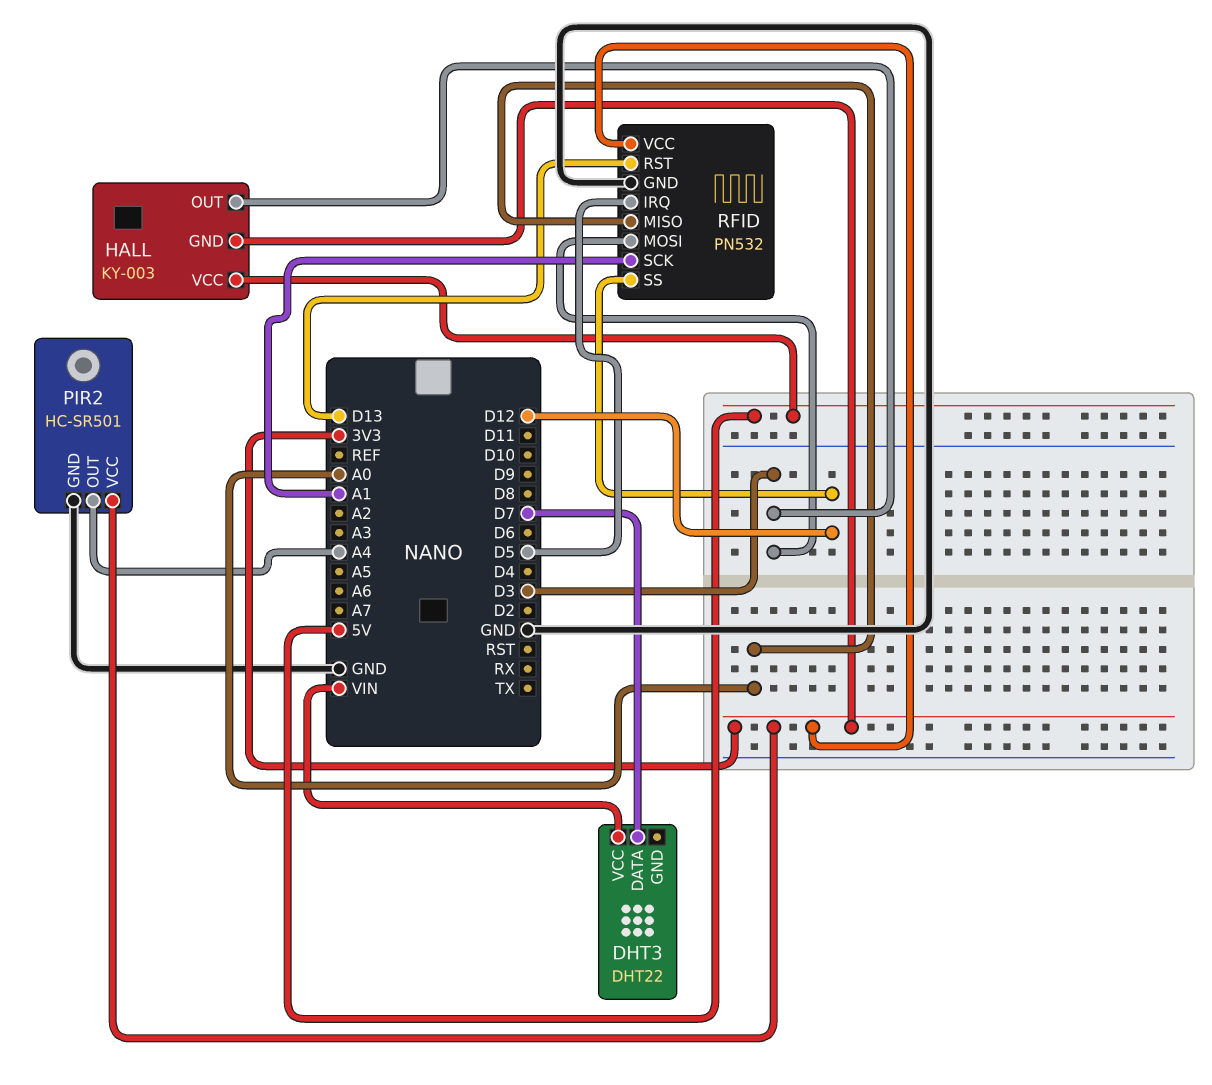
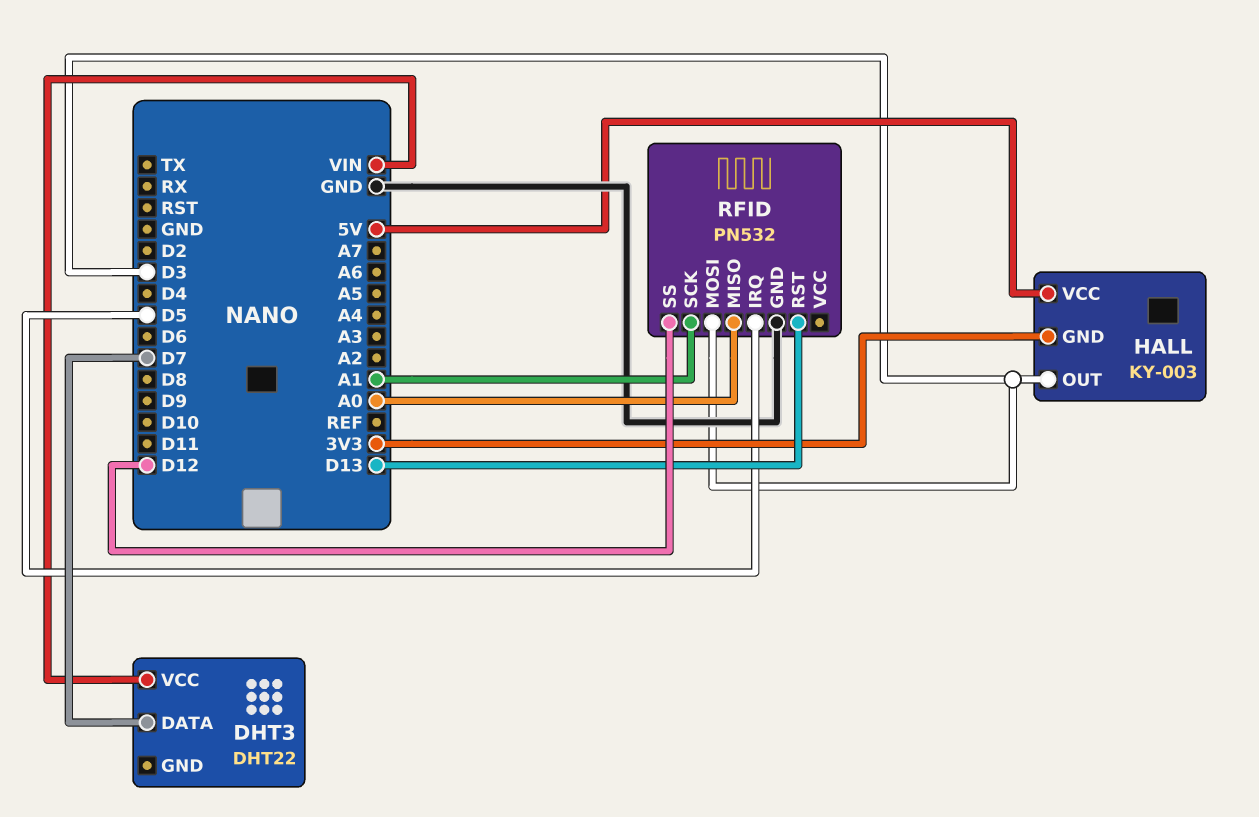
PIR2: HC-SR501 -> none
PIR2 pin GND: GND -> none
PIR2 pin OUT: A4 -> none
PIR2 pin VCC: 3V3 -> none
RFID pin VCC: 3V3 -> none

